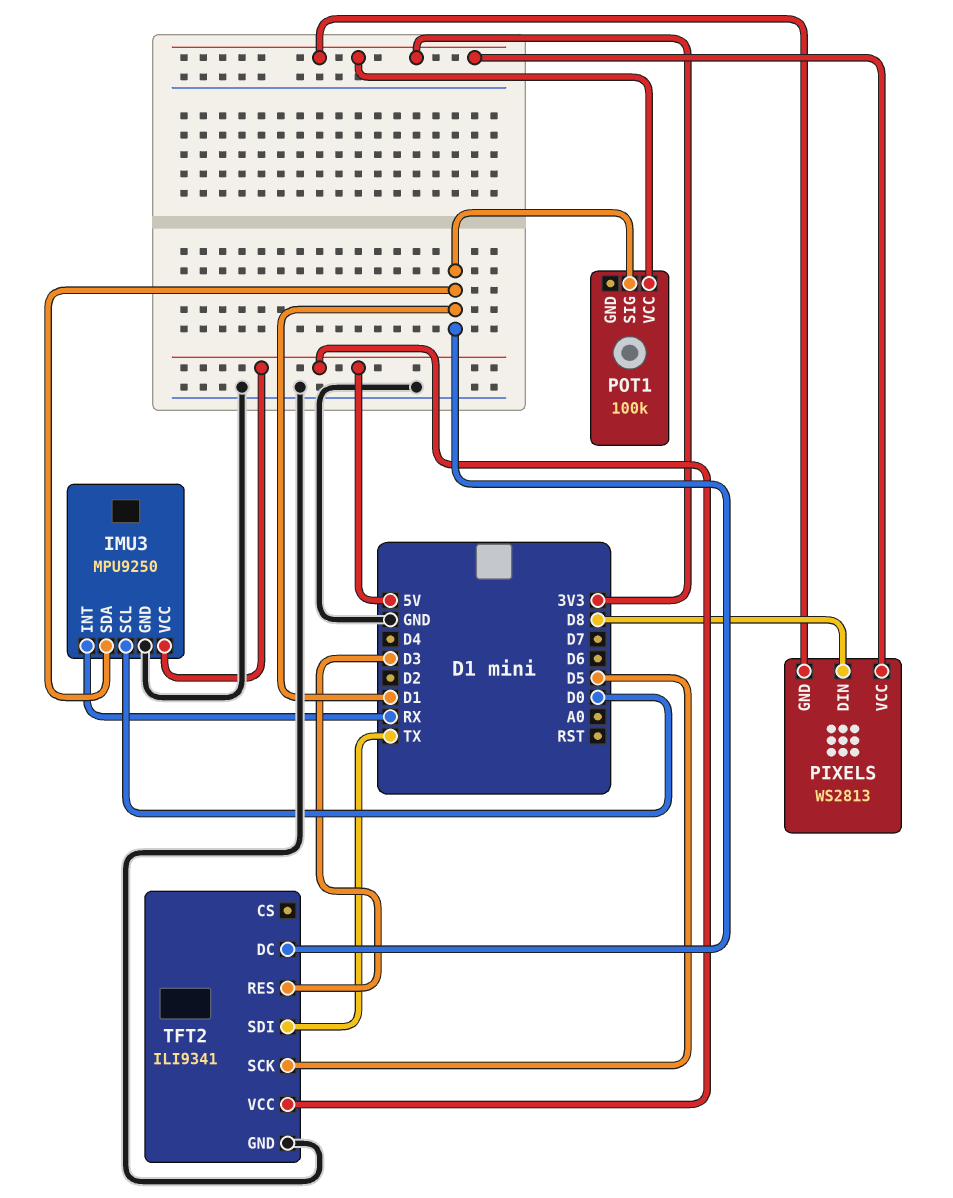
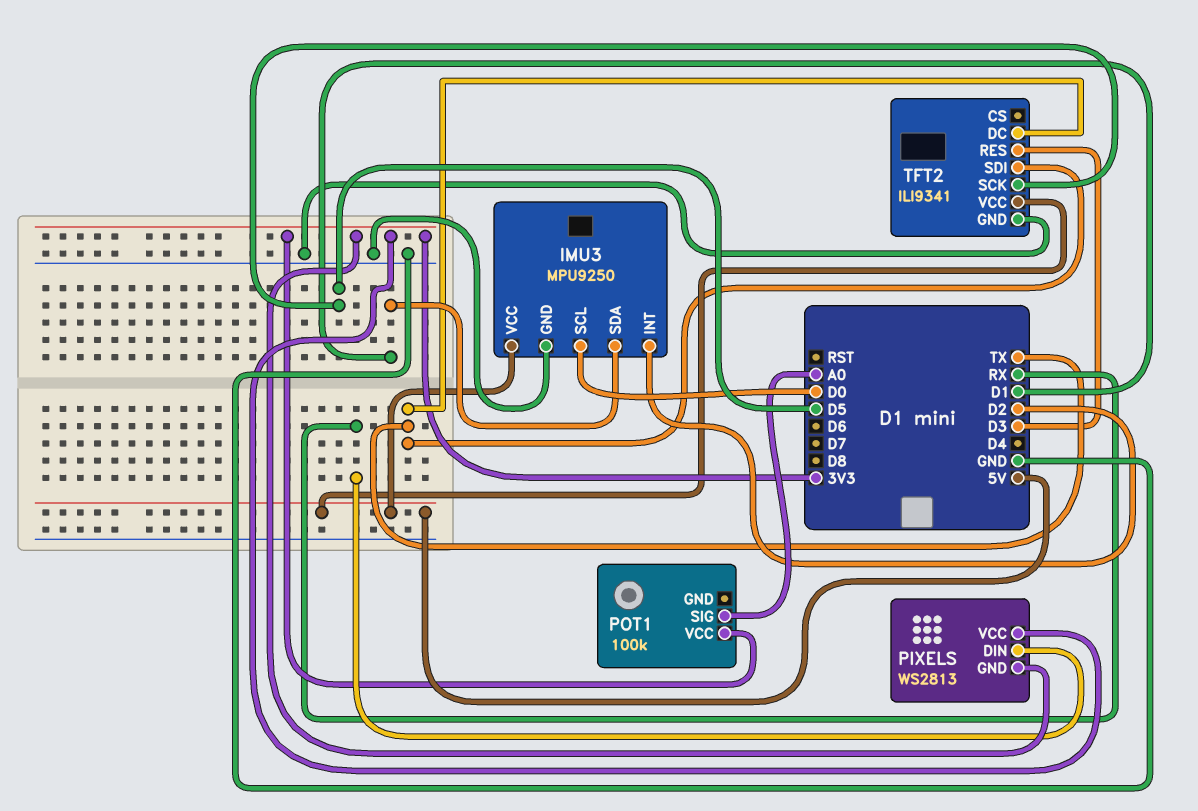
IMU3 pin INT: RX -> D2
PIXELS pin DIN: D8 -> RX
POT1 pin SIG: D1 -> A0
TFT2 pin DC: D1 -> TX

